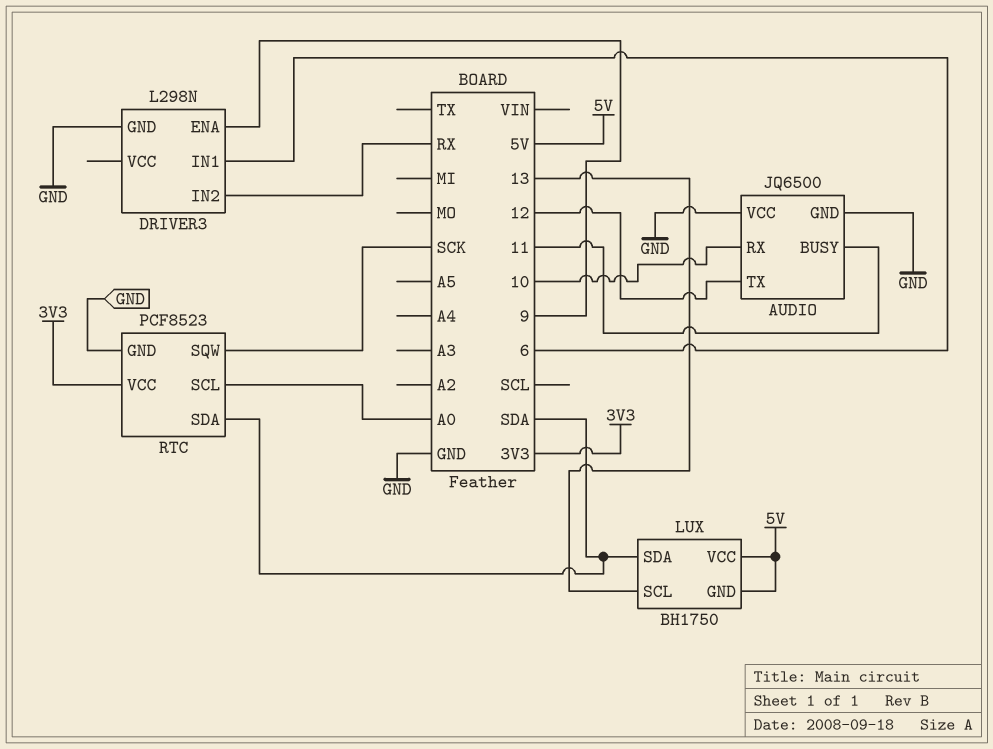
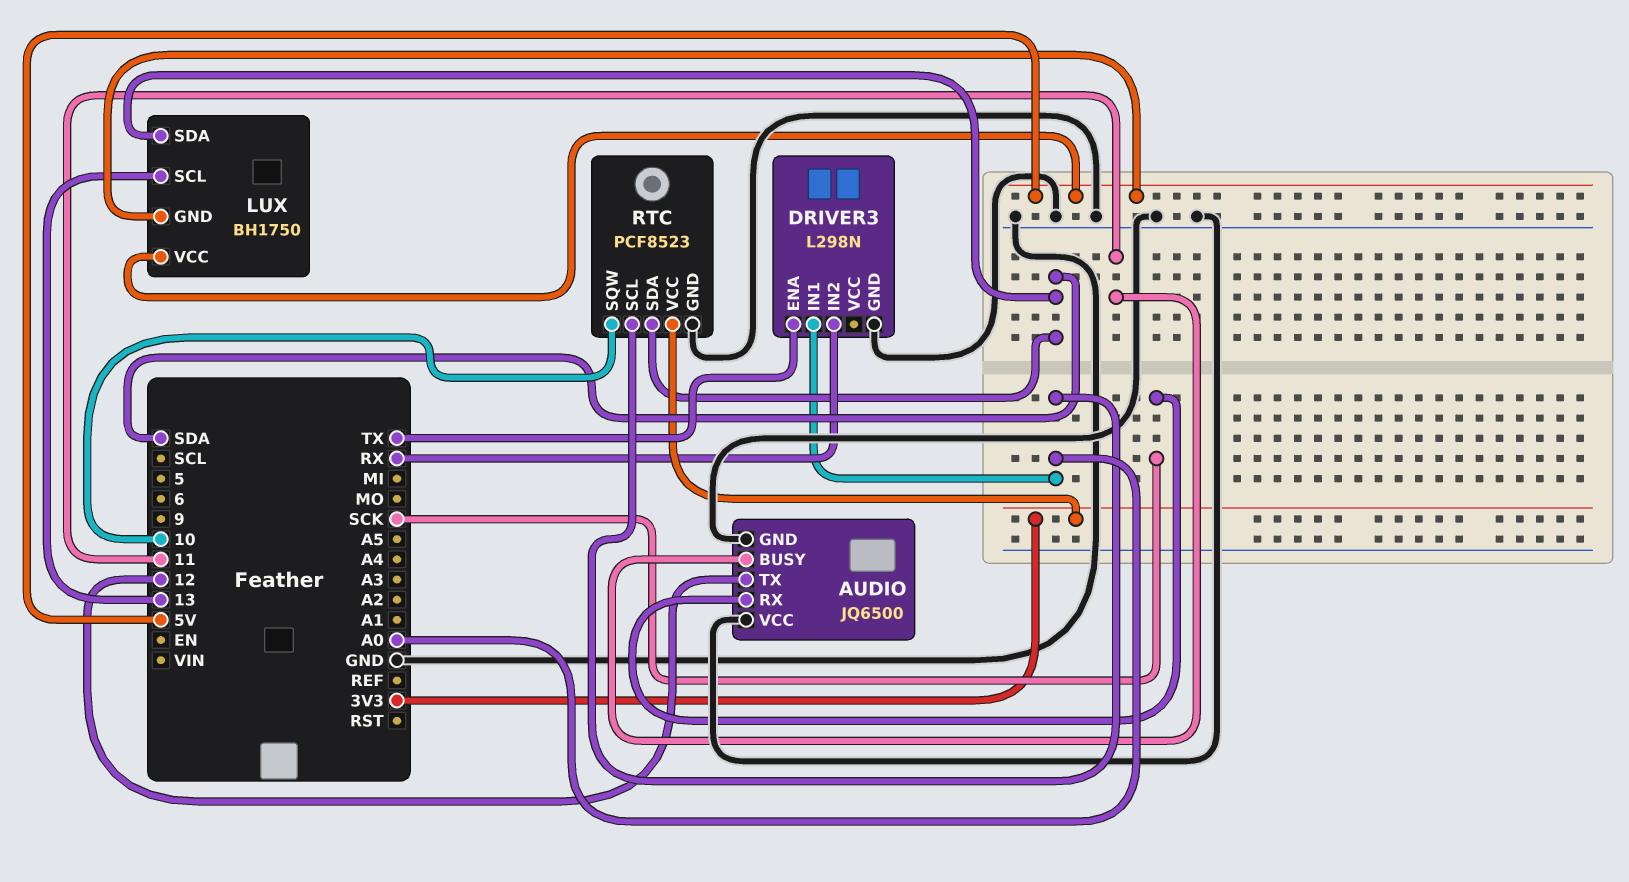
AUDIO pin RX: 10 -> SCK
DRIVER3 pin ENA: 9 -> TX
DRIVER3 pin IN1: 6 -> A0
RTC pin SQW: SCK -> 10

